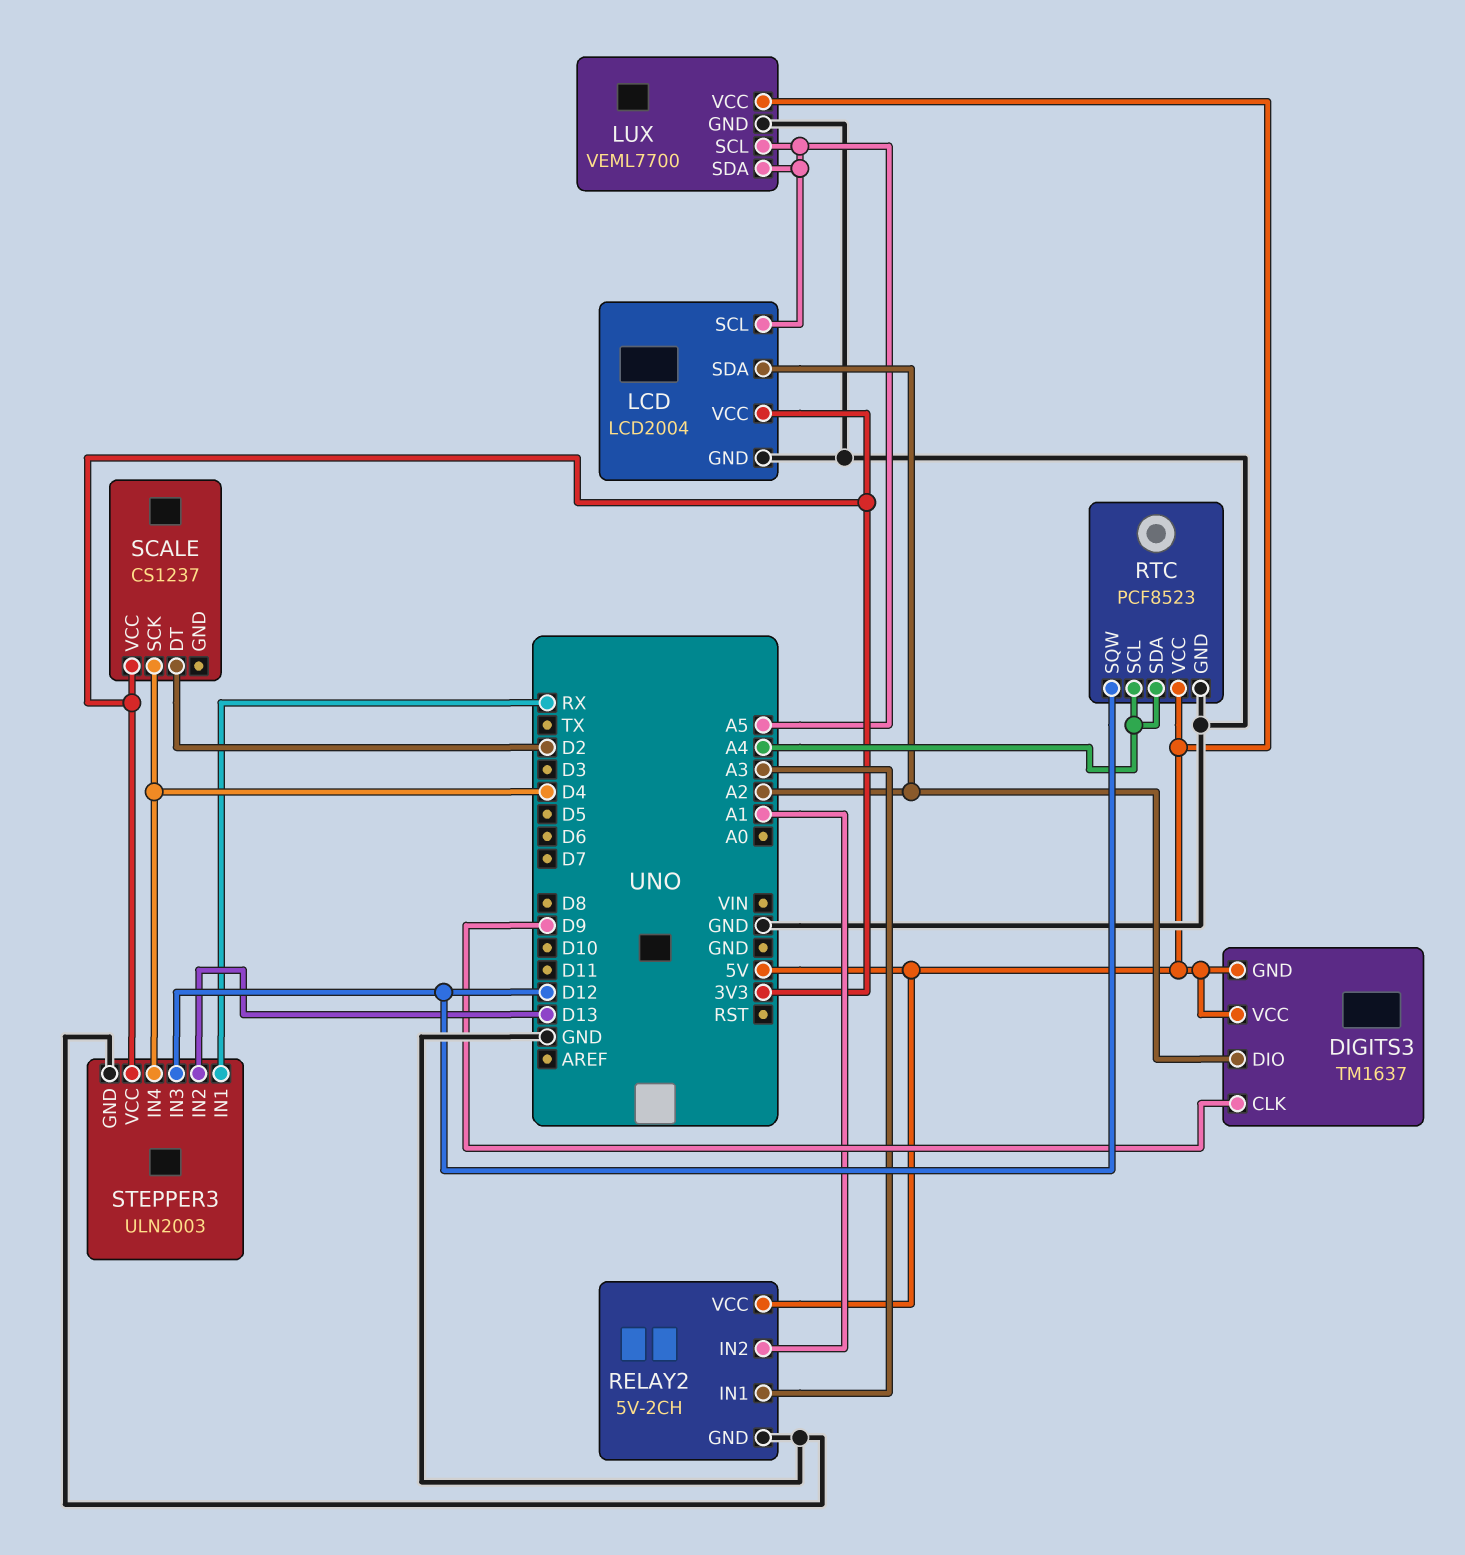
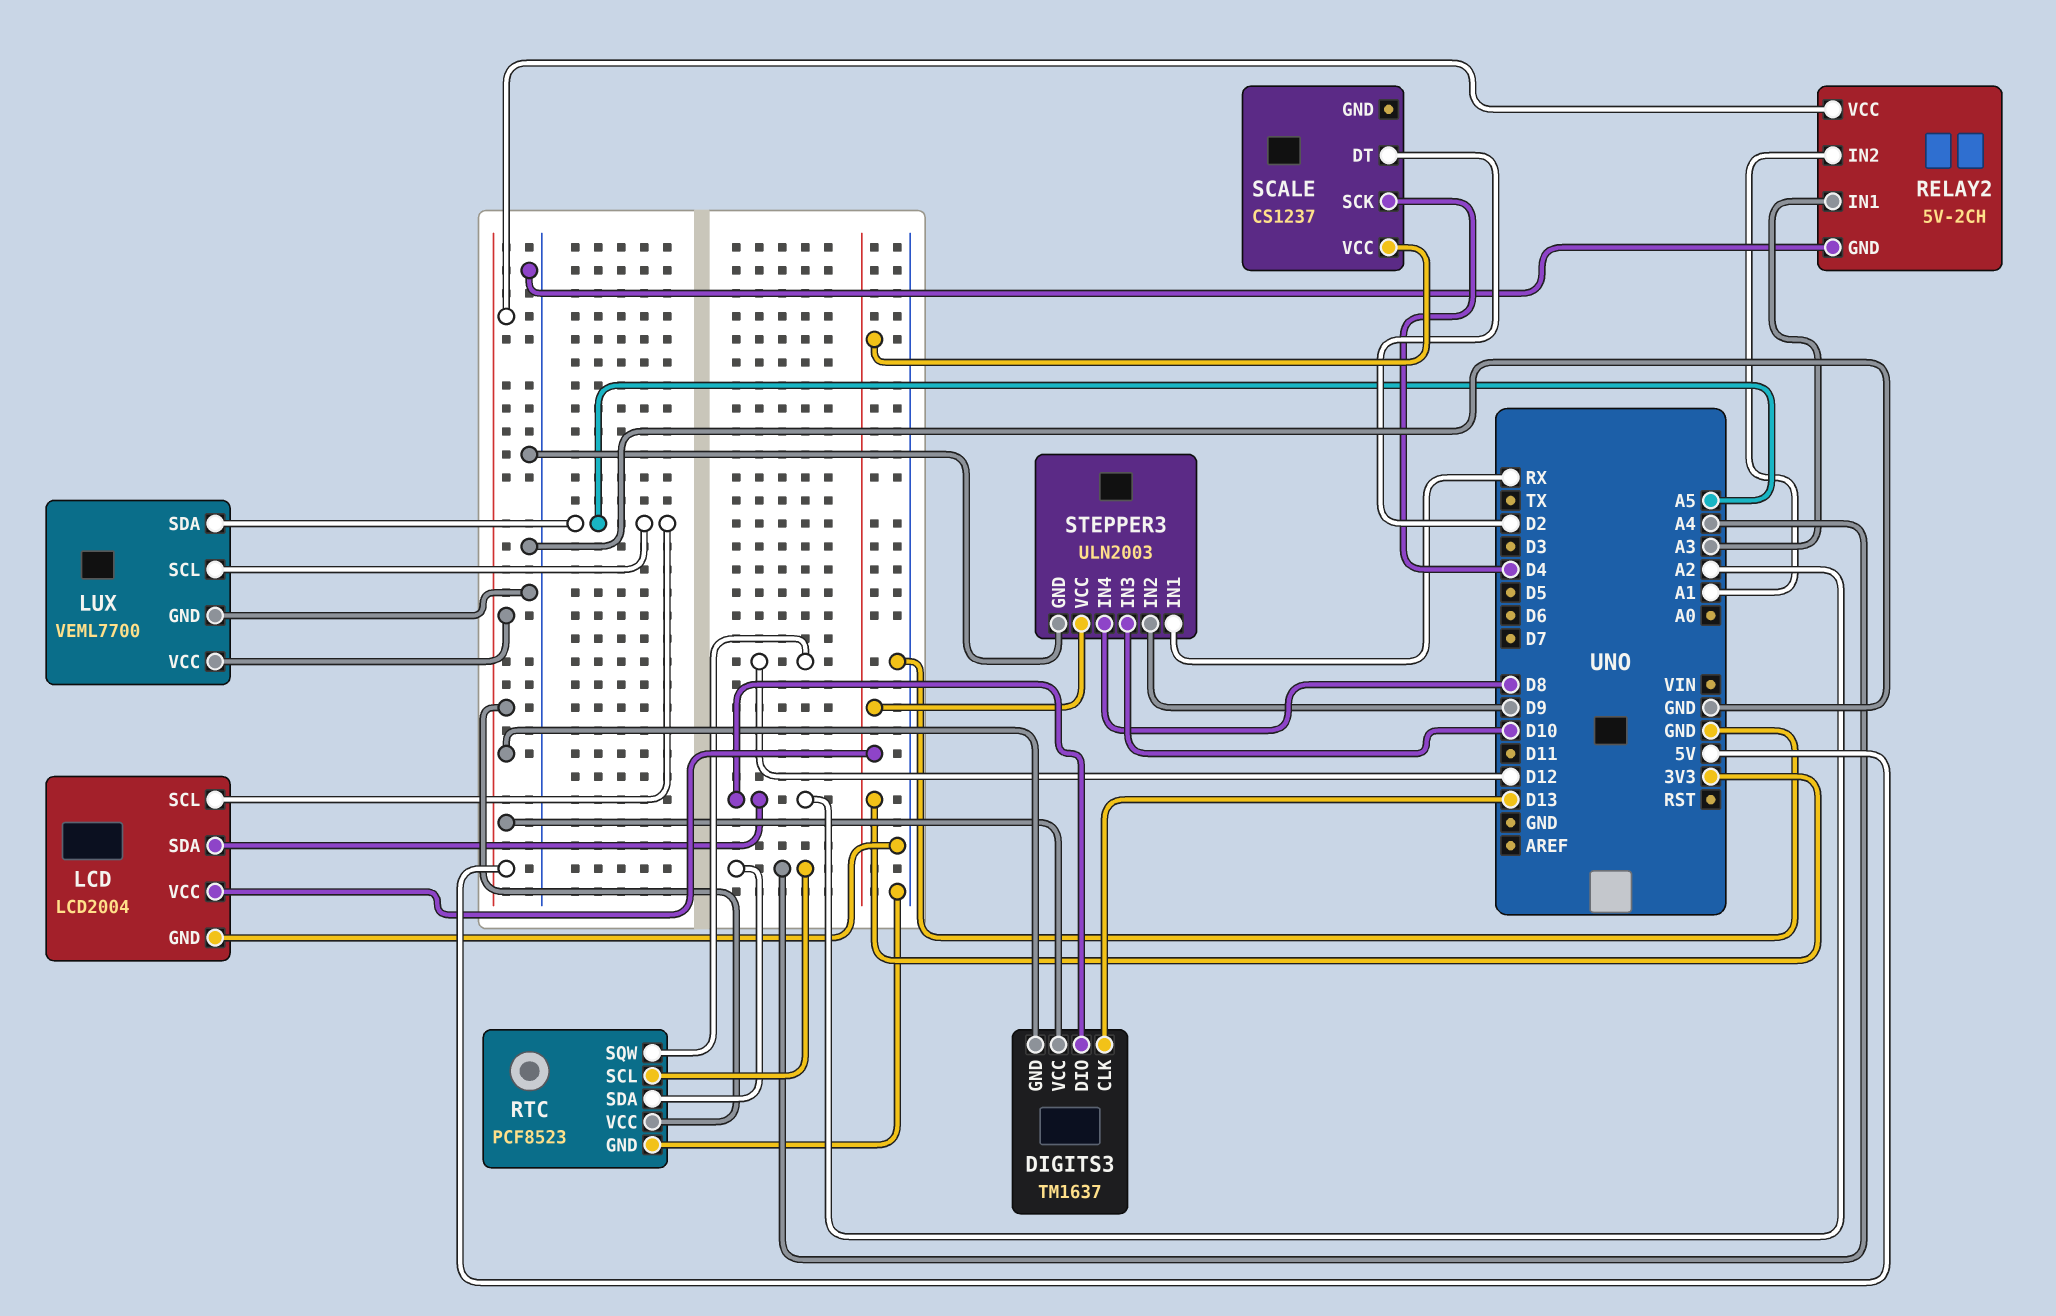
DIGITS3 pin CLK: D9 -> D13
STEPPER3 pin IN2: D13 -> D9
STEPPER3 pin IN3: D12 -> D10
STEPPER3 pin IN4: D4 -> D8

